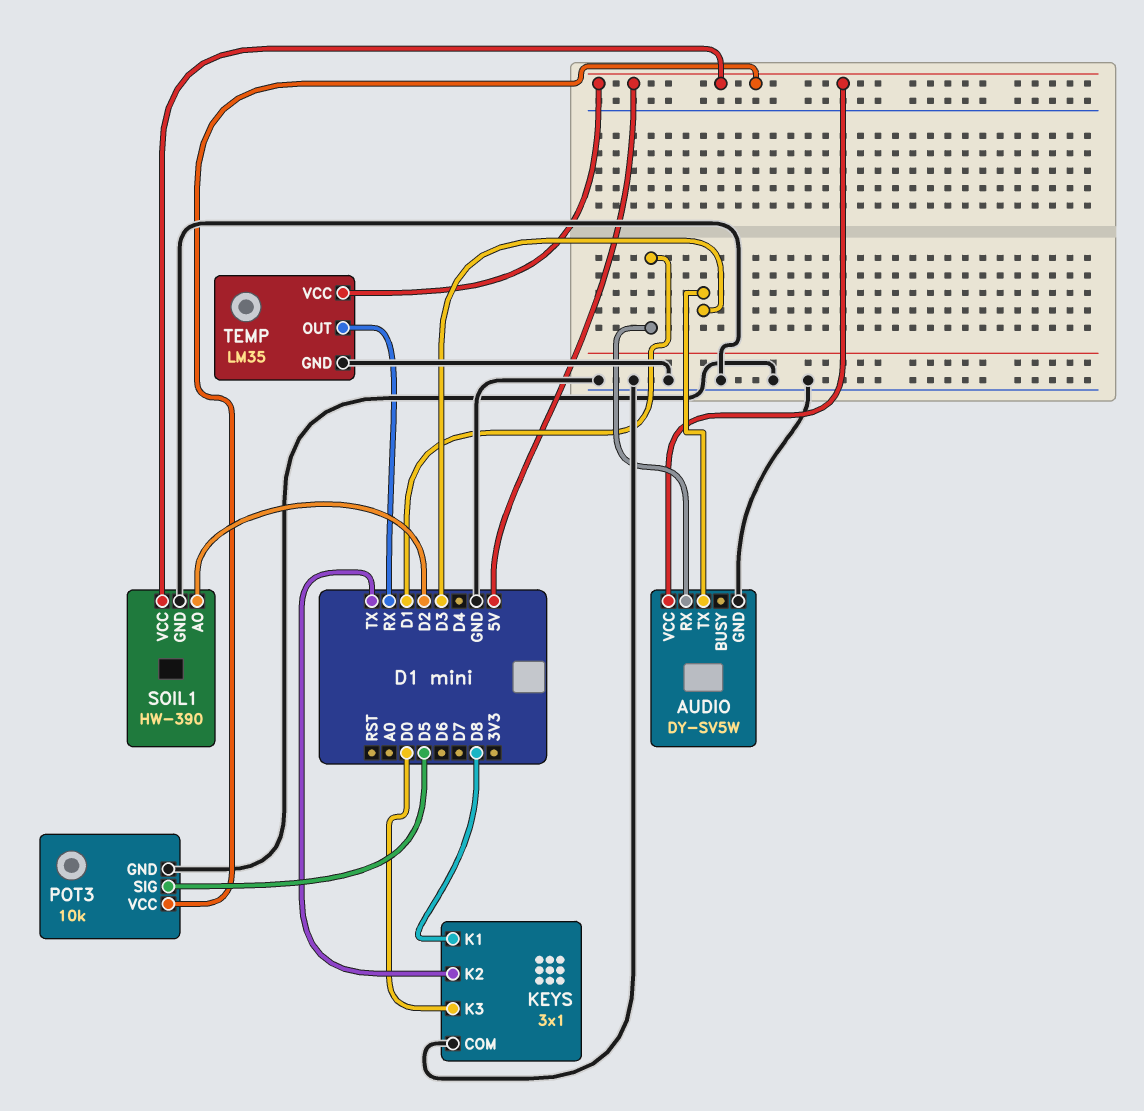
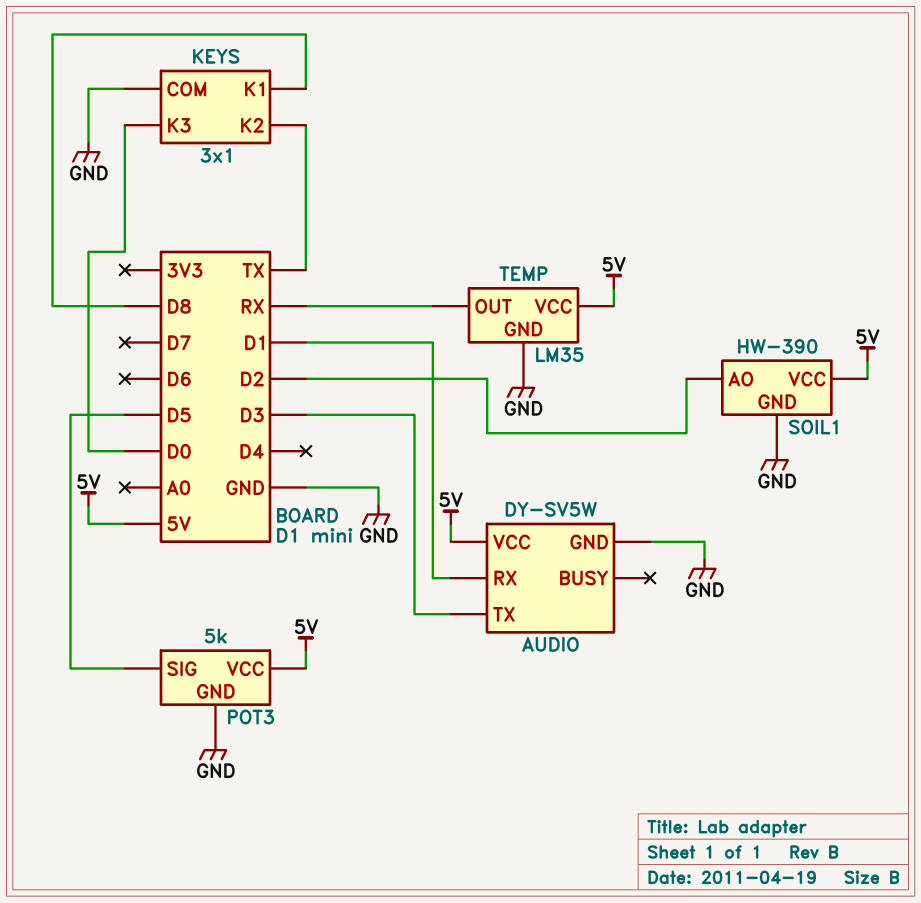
POT3: 10k -> 5k

